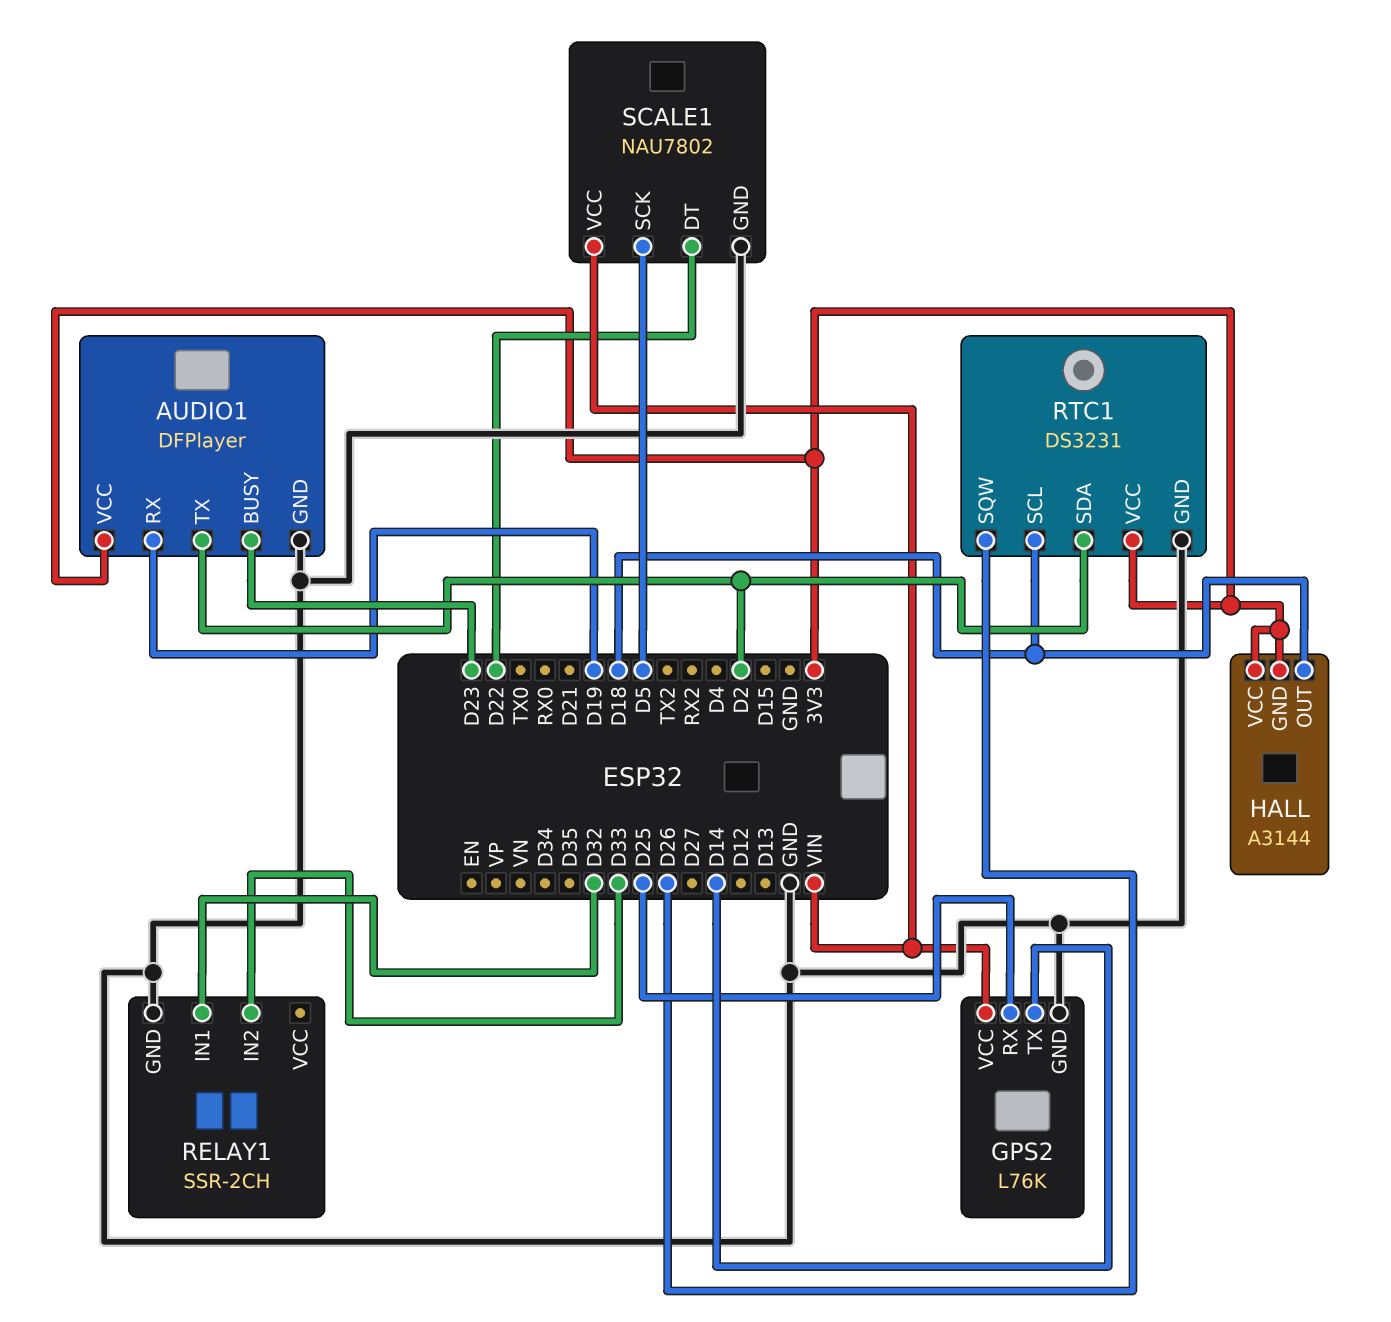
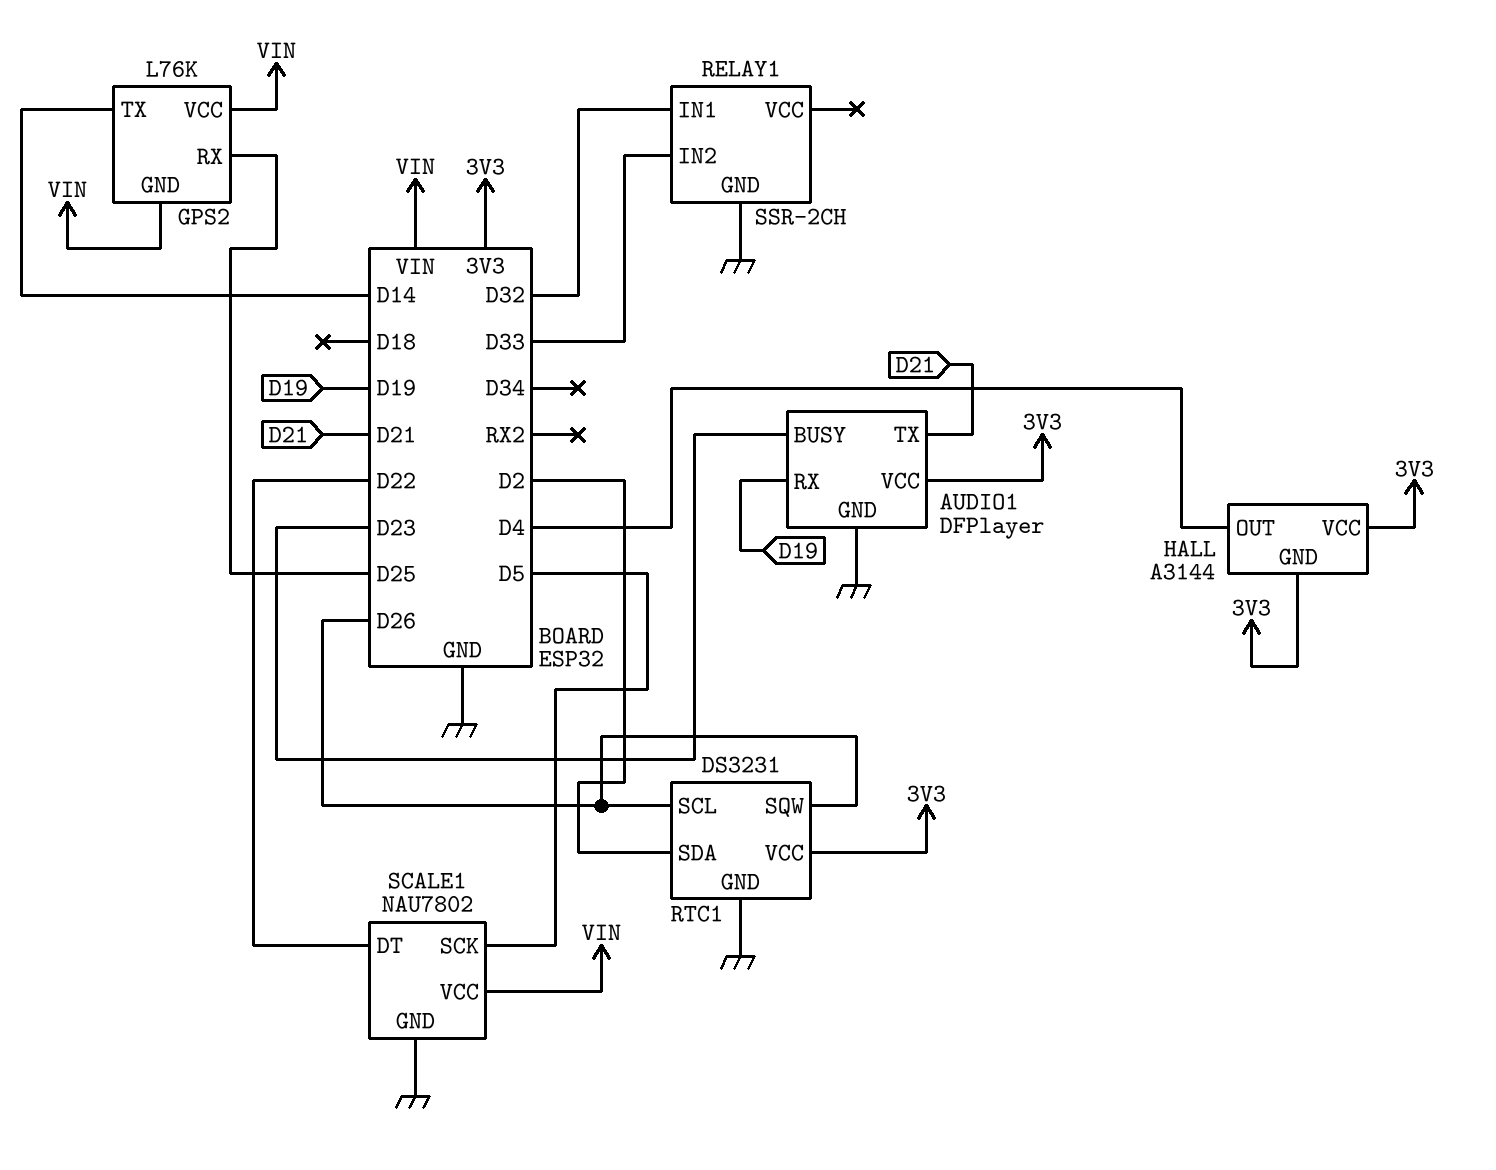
AUDIO1 pin TX: D2 -> D21
GPS2 pin GND: GND -> VIN
HALL pin OUT: D18 -> D4
RTC1 pin SCL: D18 -> D26

